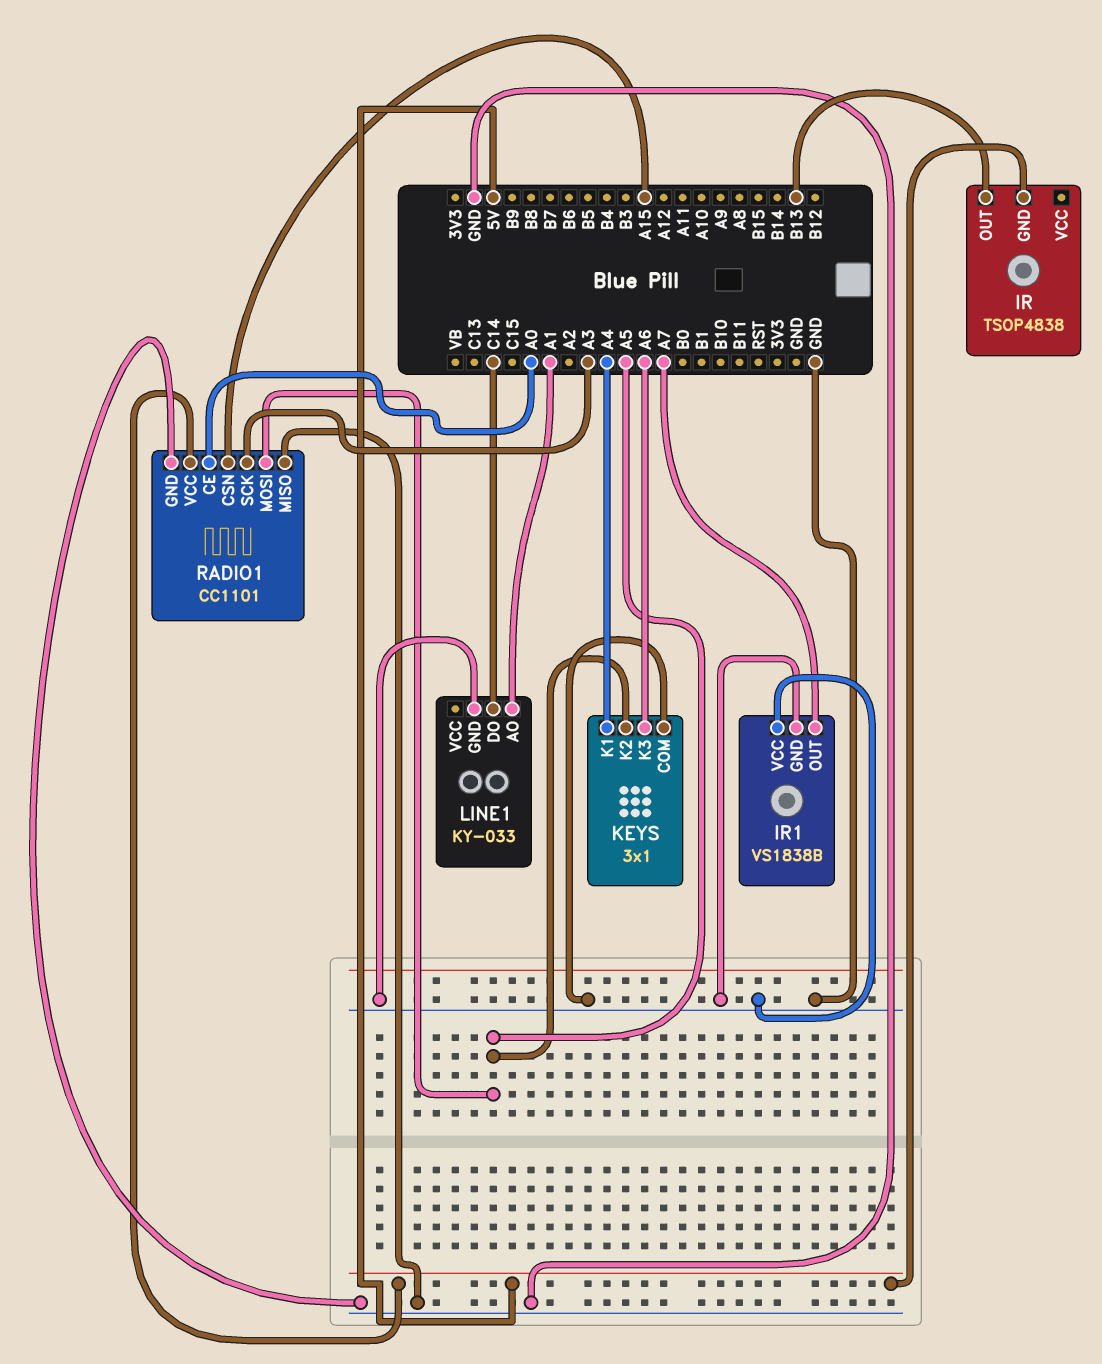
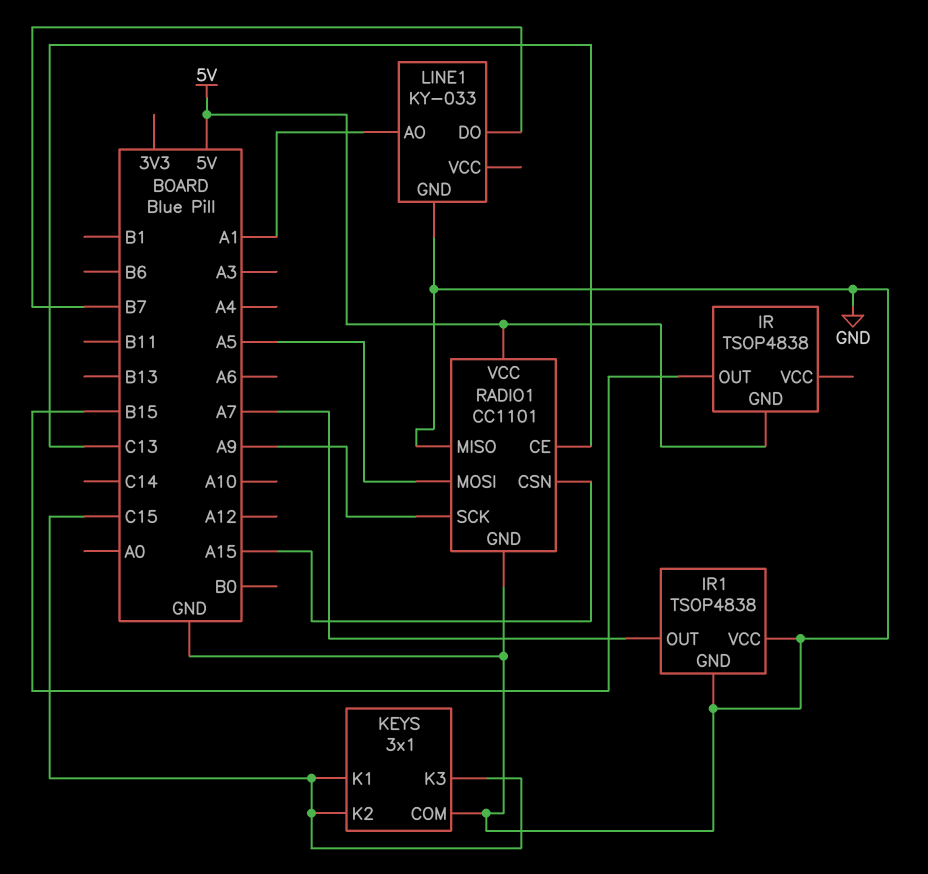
IR pin OUT: B13 -> B15
IR1: VS1838B -> TSOP4838
KEYS pin K1: A4 -> C15
KEYS pin K2: A5 -> C15
KEYS pin K3: A6 -> C15
LINE1 pin DO: C14 -> B7
RADIO1 pin CE: A0 -> C13
RADIO1 pin SCK: A3 -> A9

